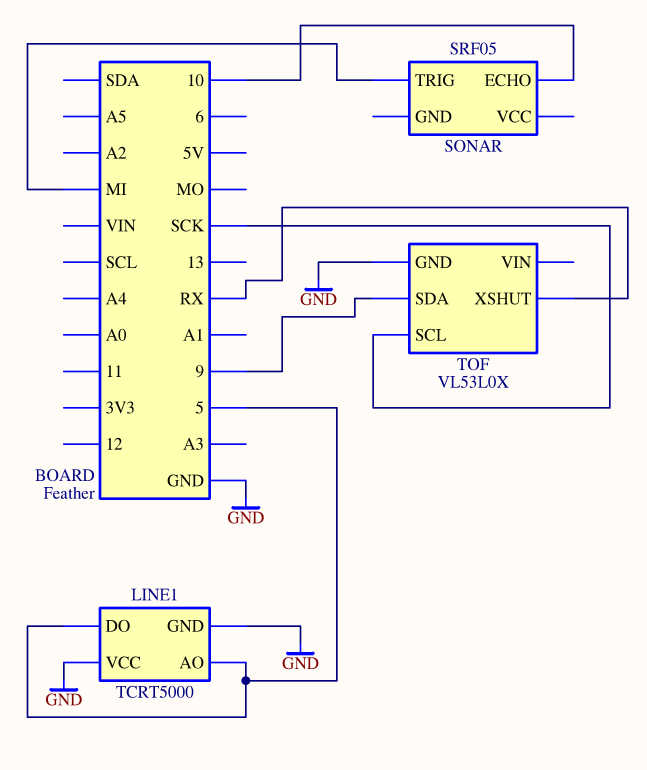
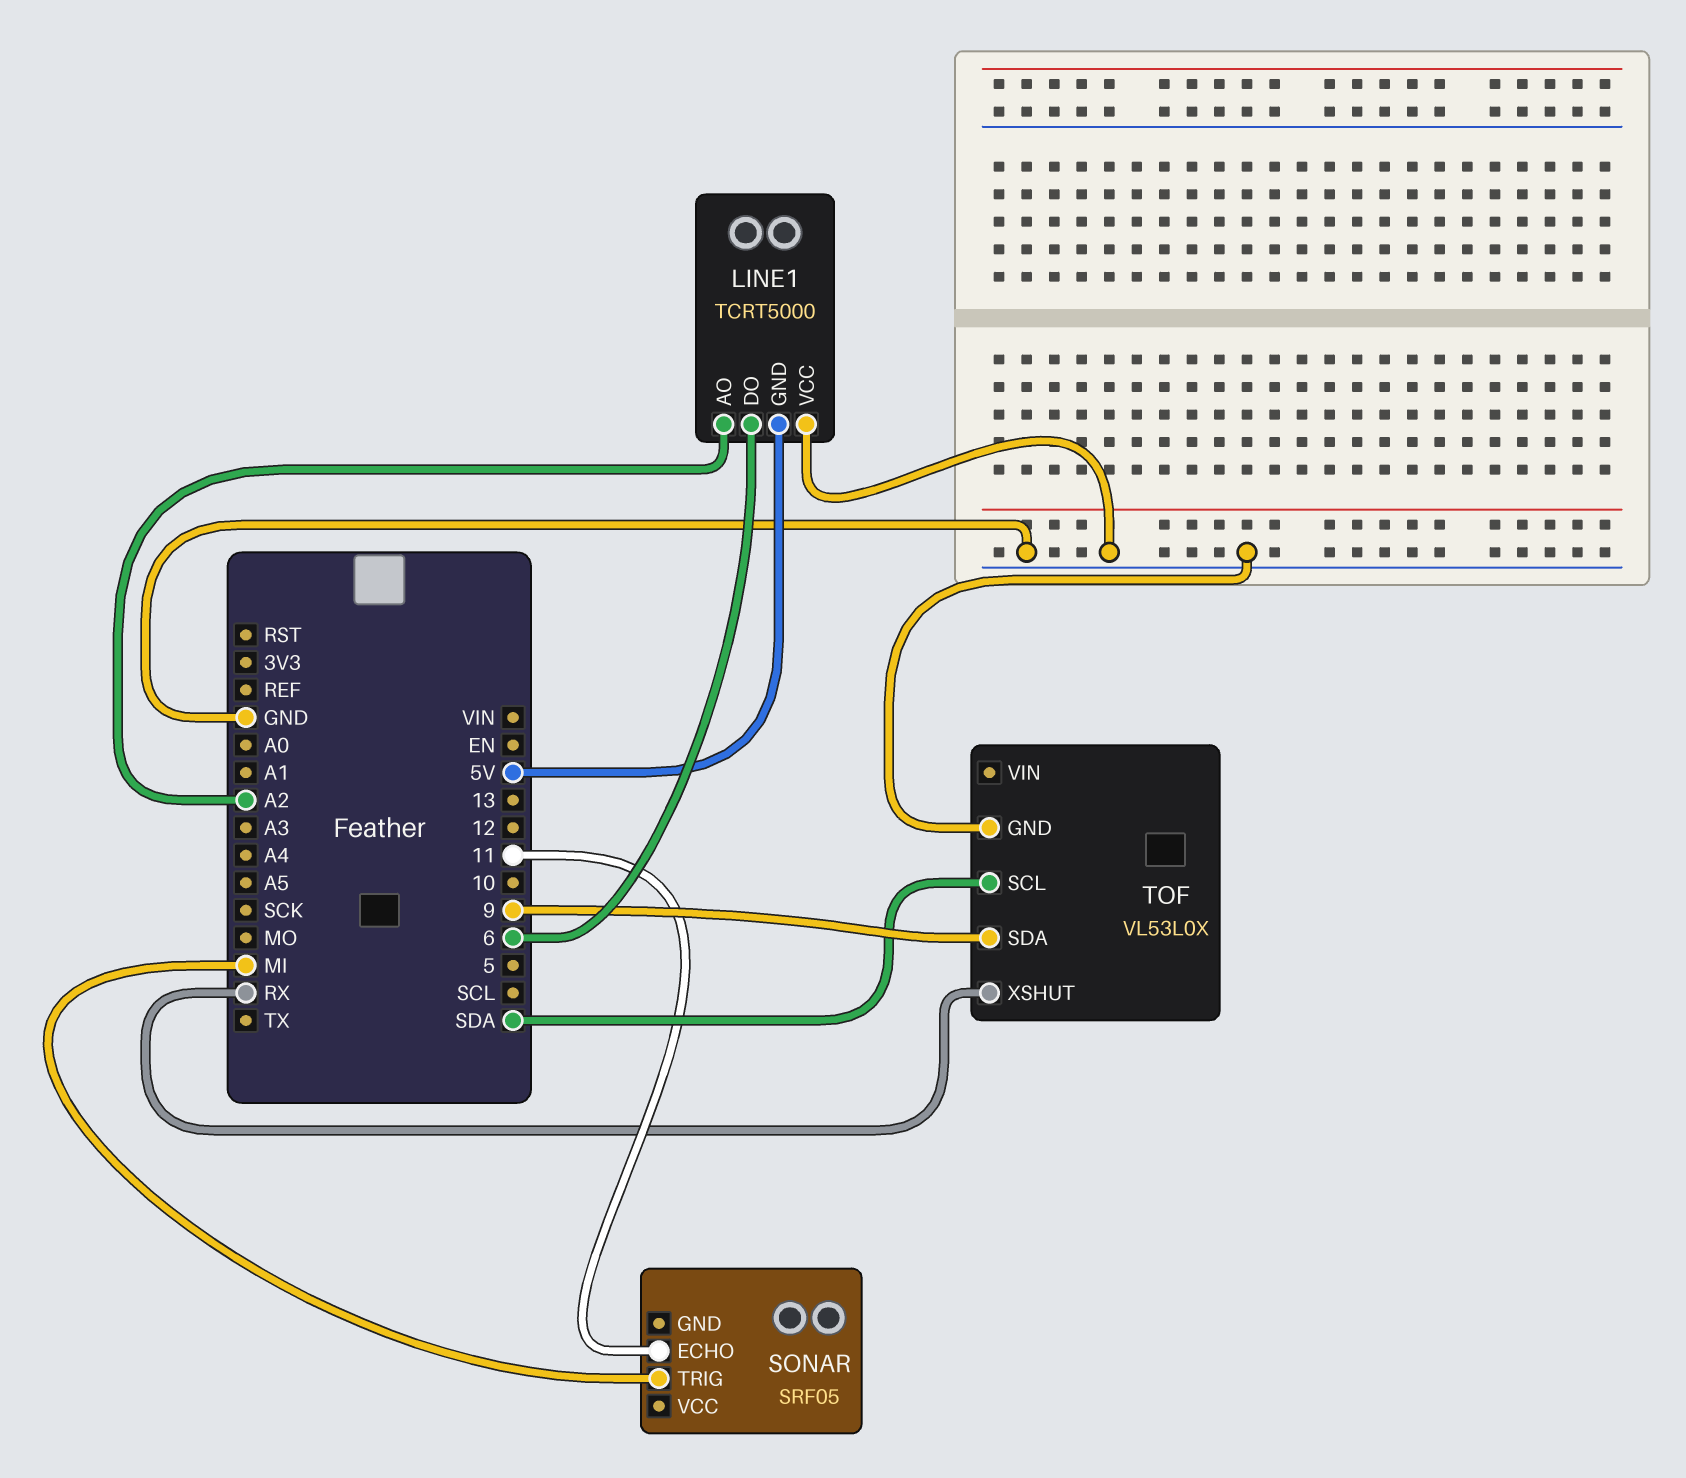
LINE1 pin AO: 5 -> A2
LINE1 pin DO: 5 -> 6
LINE1 pin GND: GND -> 5V
SONAR pin ECHO: 10 -> 11
TOF pin SCL: SCK -> SDA

